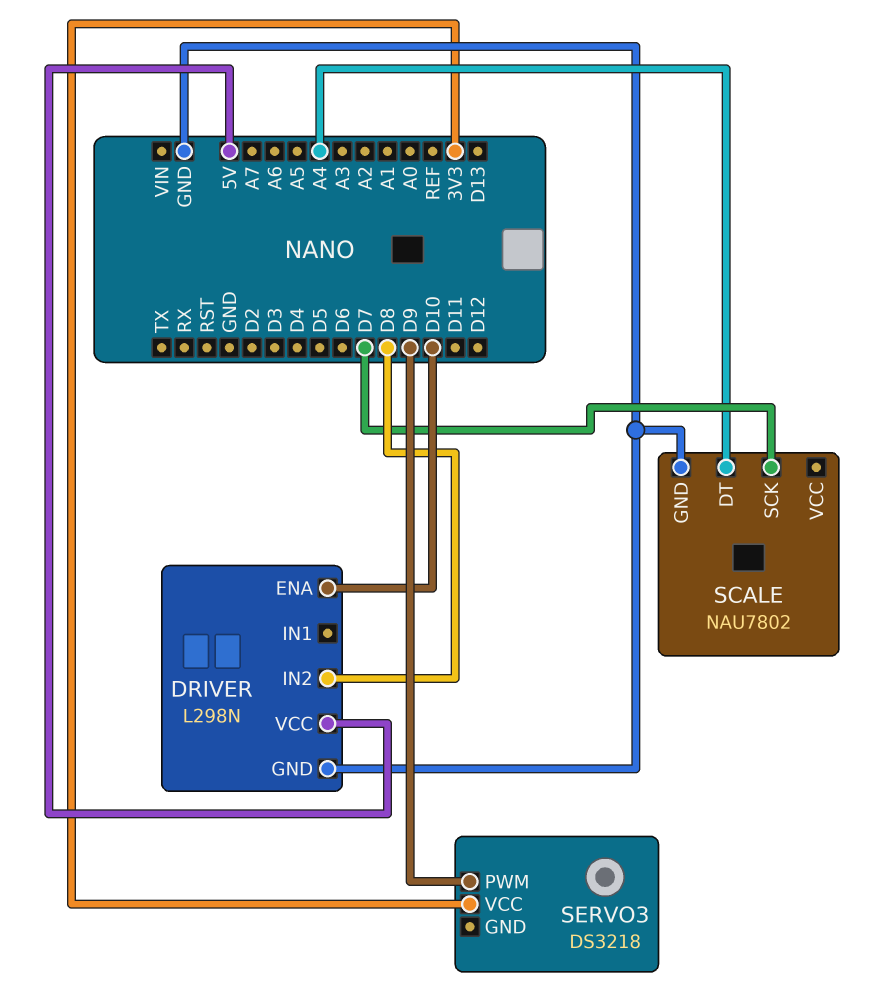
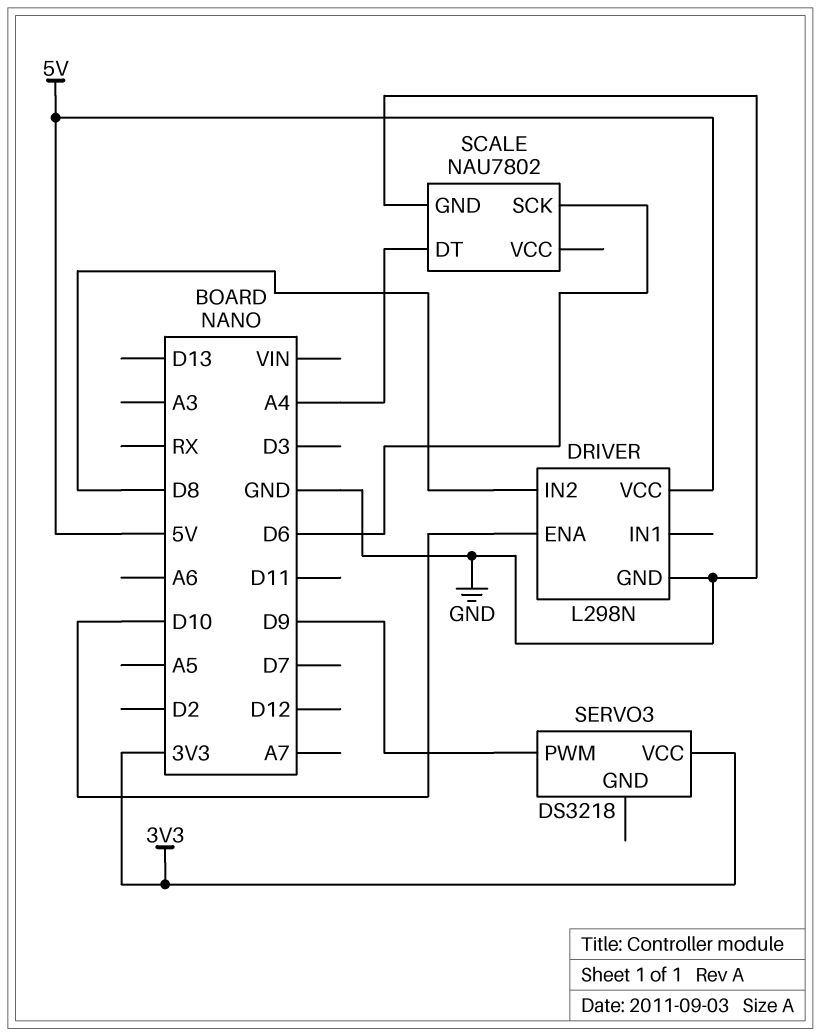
SCALE pin SCK: D7 -> D6

